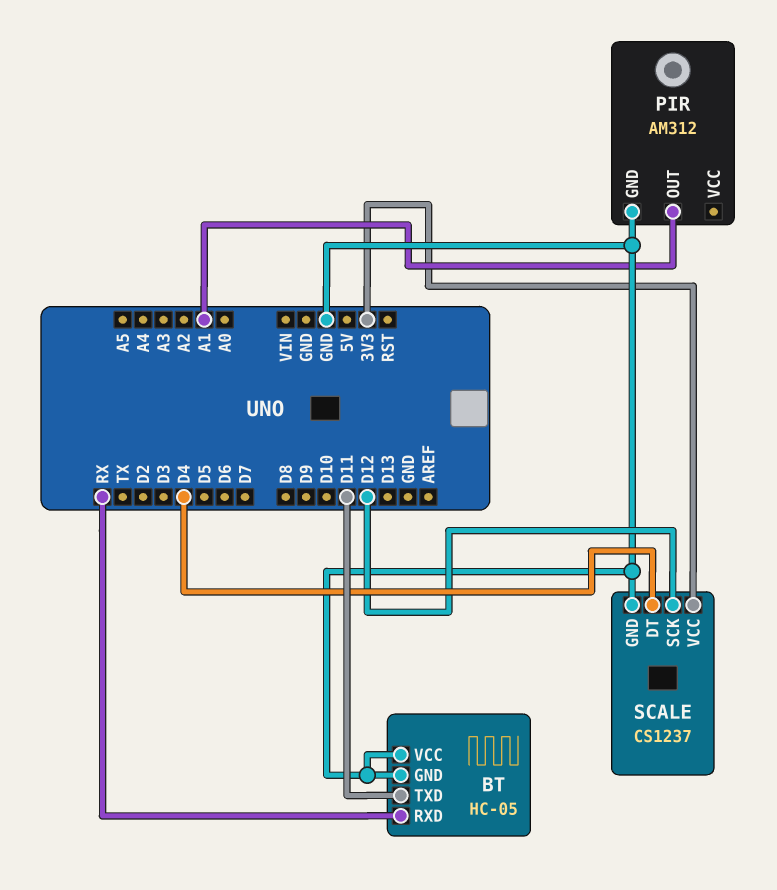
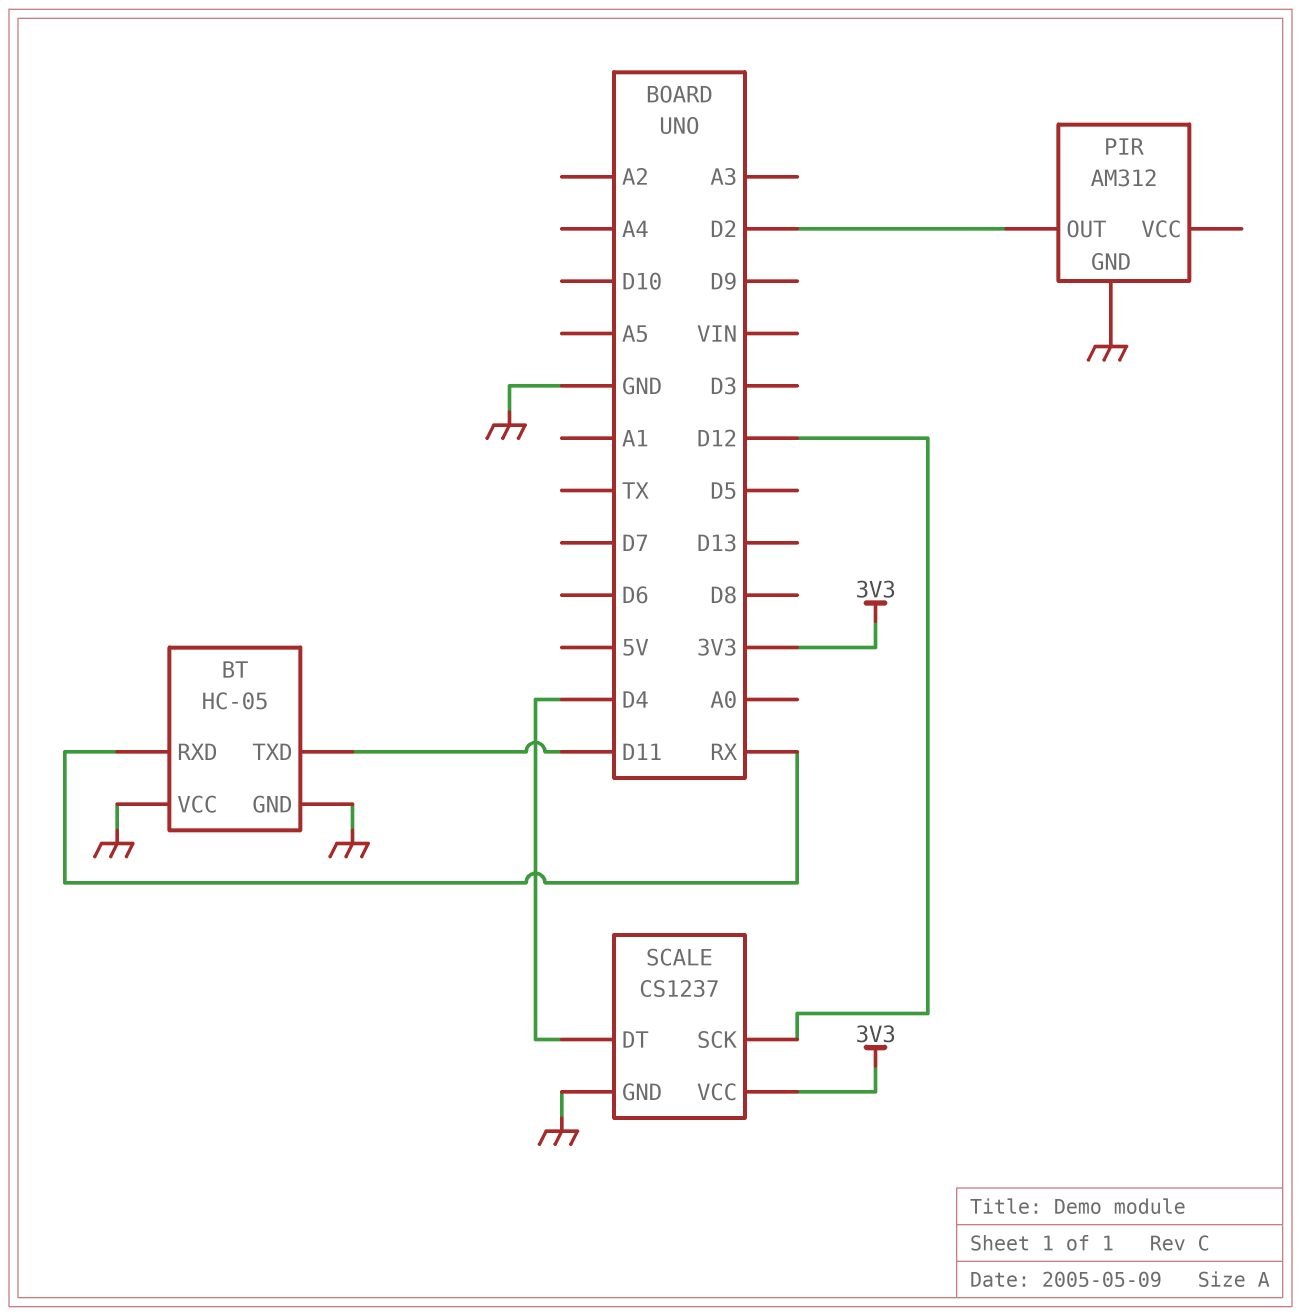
PIR pin OUT: A1 -> D2

